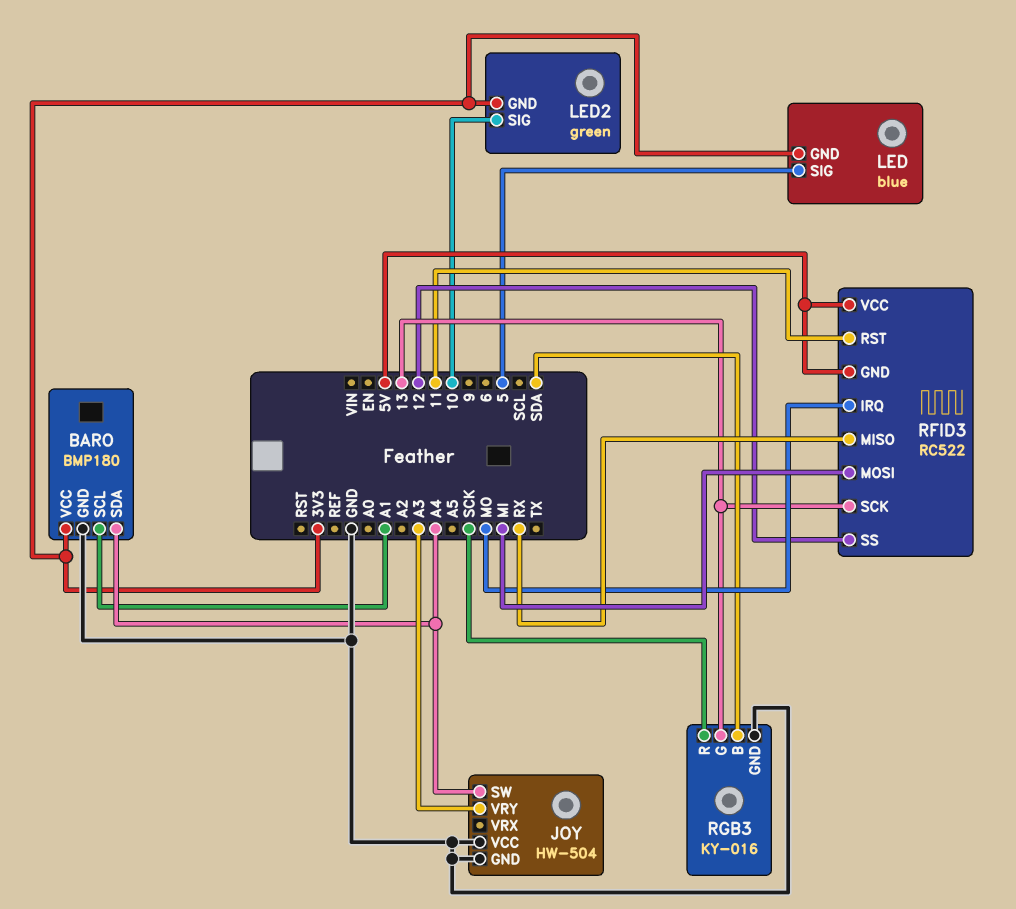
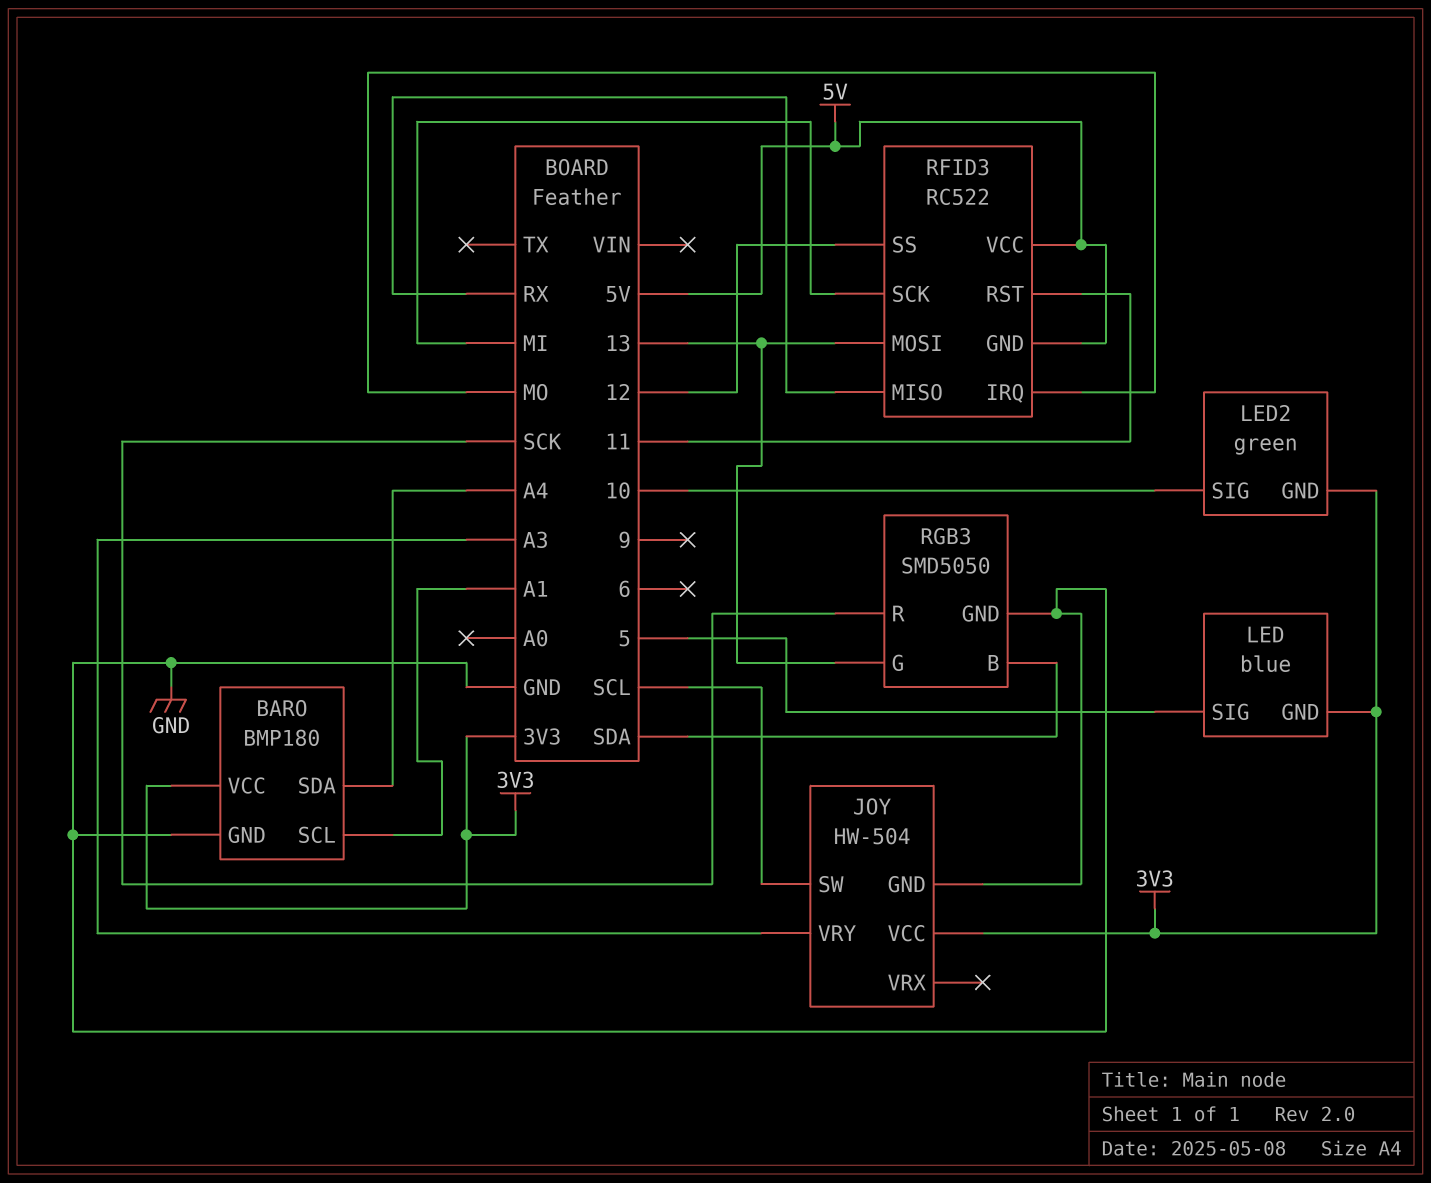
JOY pin SW: A4 -> SCL
JOY pin VCC: GND -> 3V3
RFID3 pin MOSI: MI -> 13
RFID3 pin SCK: 13 -> MI
RGB3: KY-016 -> SMD5050

